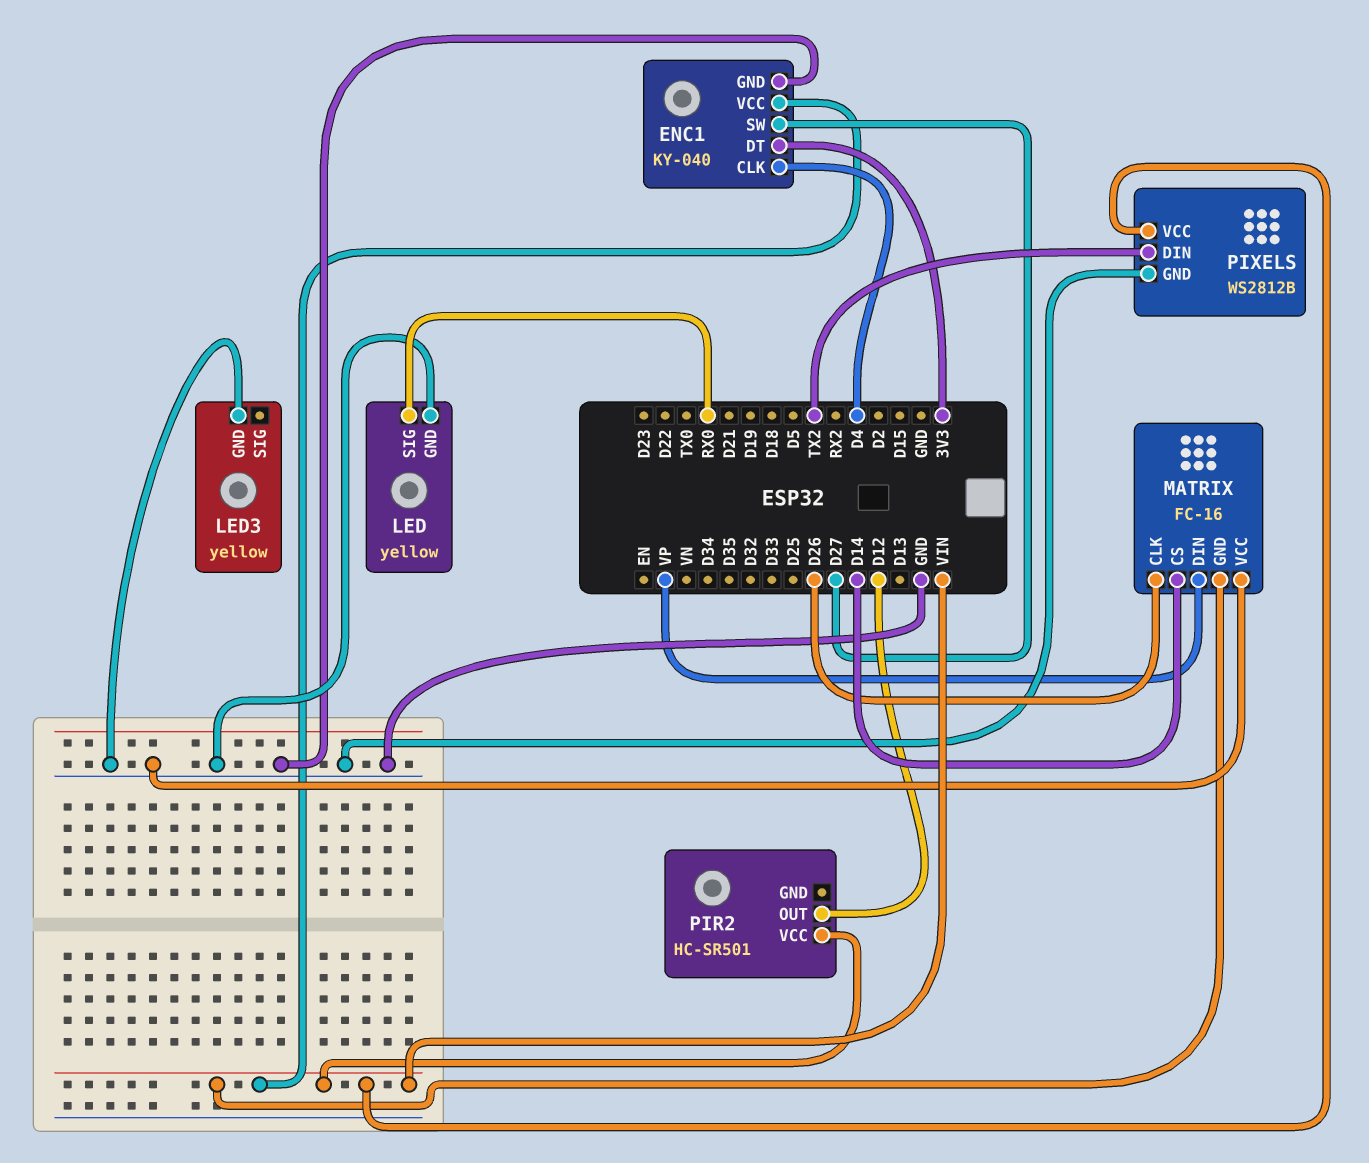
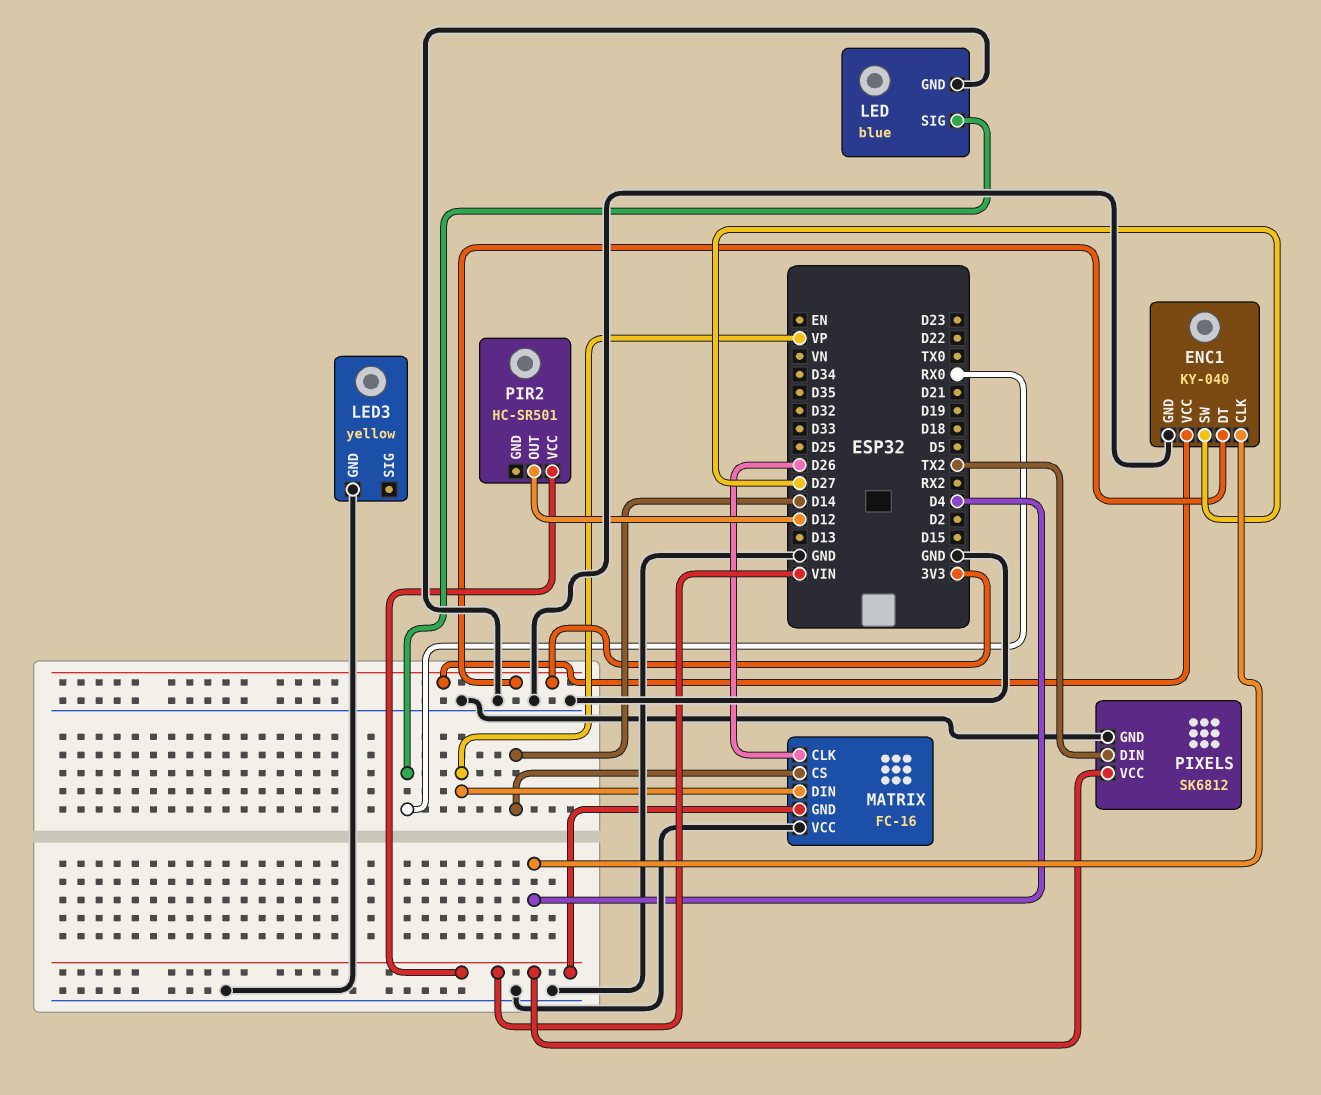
ENC1 pin VCC: VIN -> 3V3
LED: yellow -> blue
PIXELS: WS2812B -> SK6812

